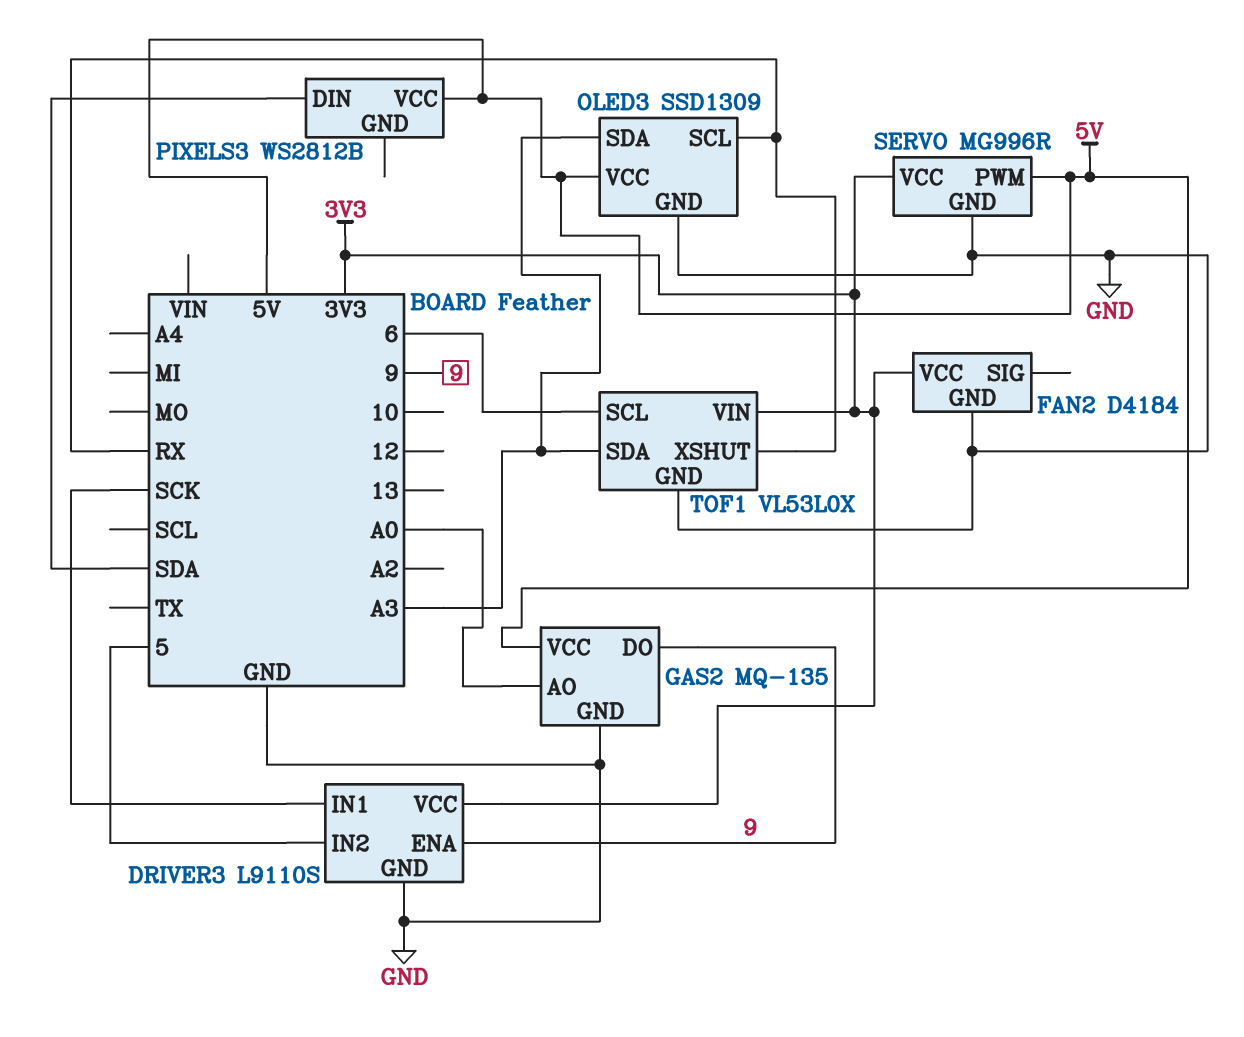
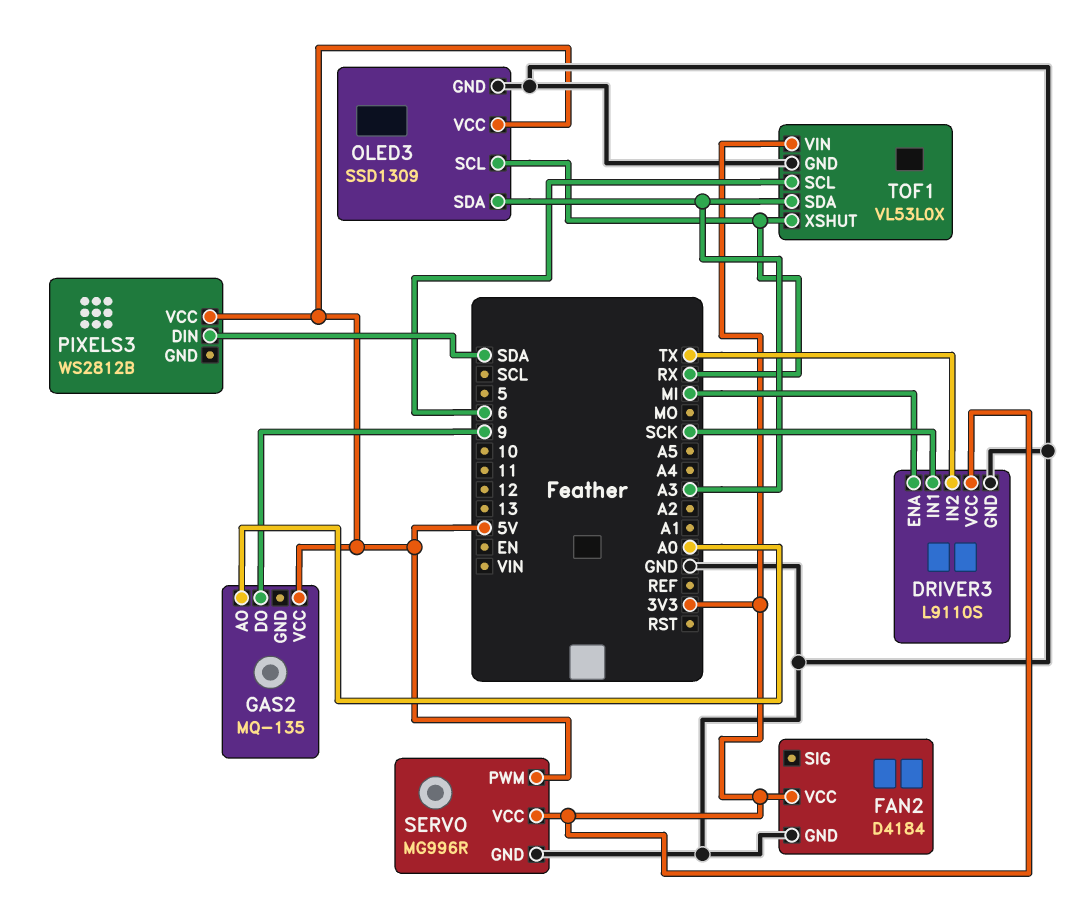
DRIVER3 pin ENA: 9 -> MI
DRIVER3 pin IN2: 5 -> TX
GAS2 pin GND: GND -> none

